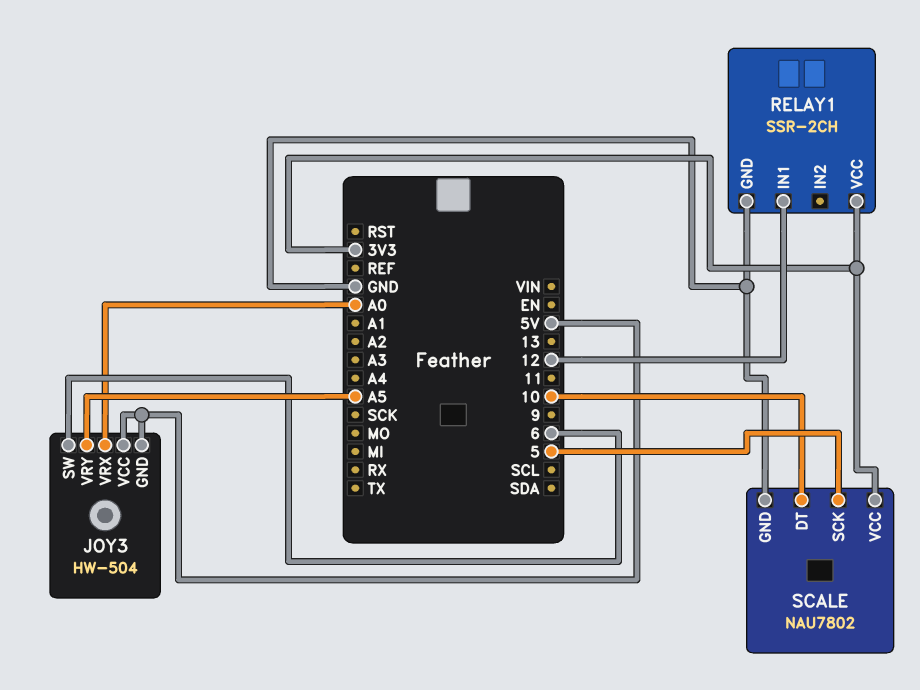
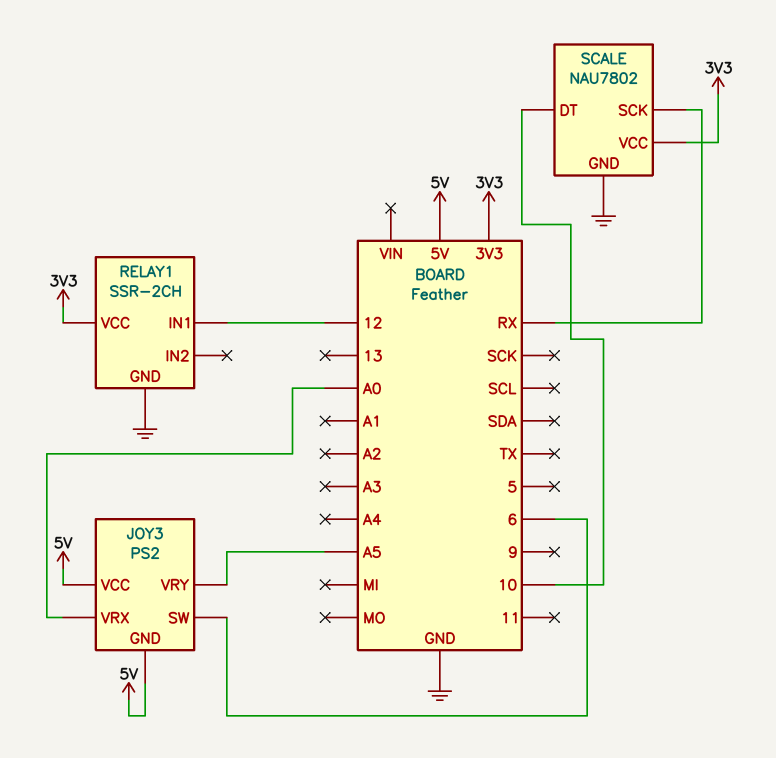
JOY3: HW-504 -> PS2
SCALE pin SCK: 5 -> RX

